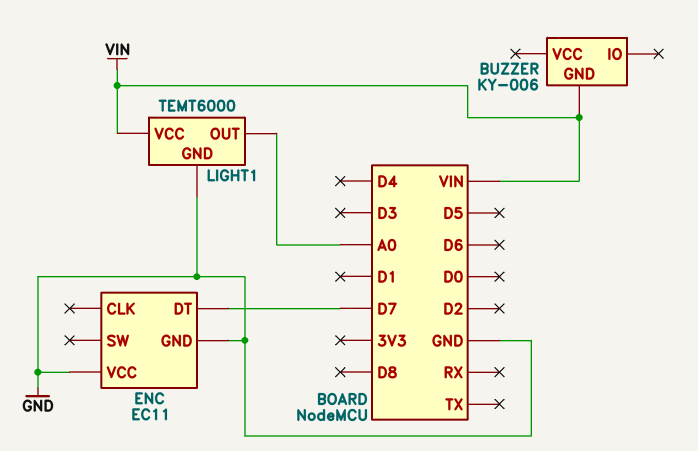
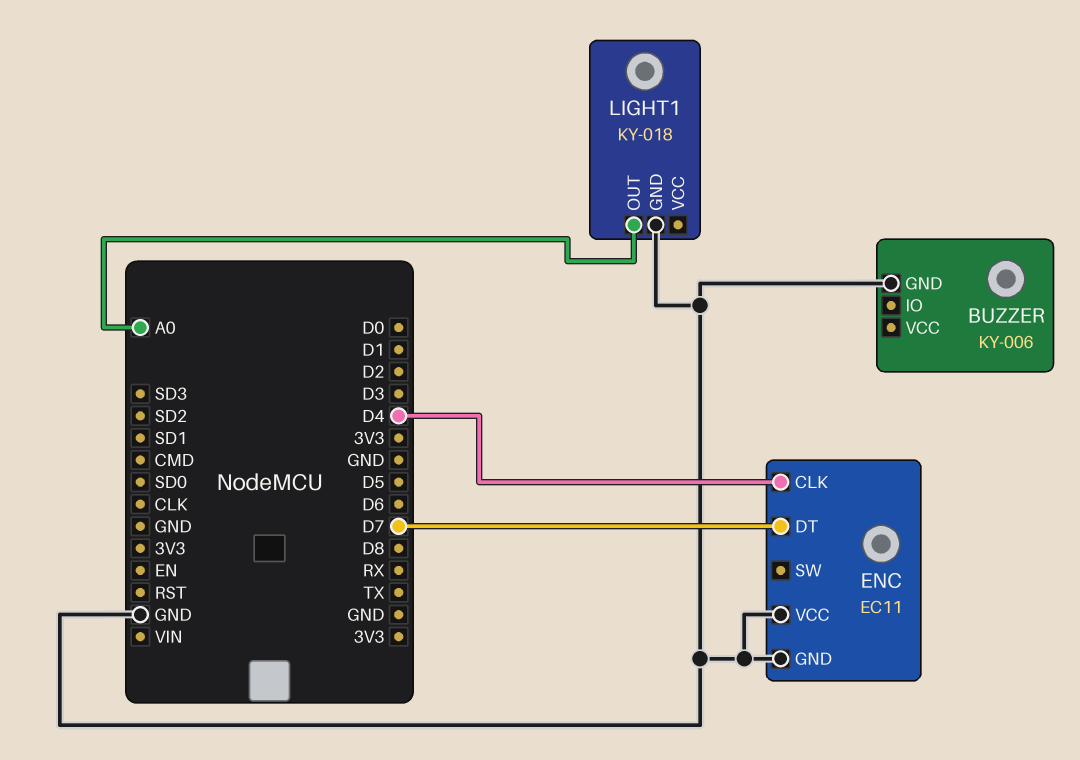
BUZZER pin GND: VIN -> GND
ENC pin CLK: none -> D4
LIGHT1: TEMT6000 -> KY-018
LIGHT1 pin VCC: VIN -> none

